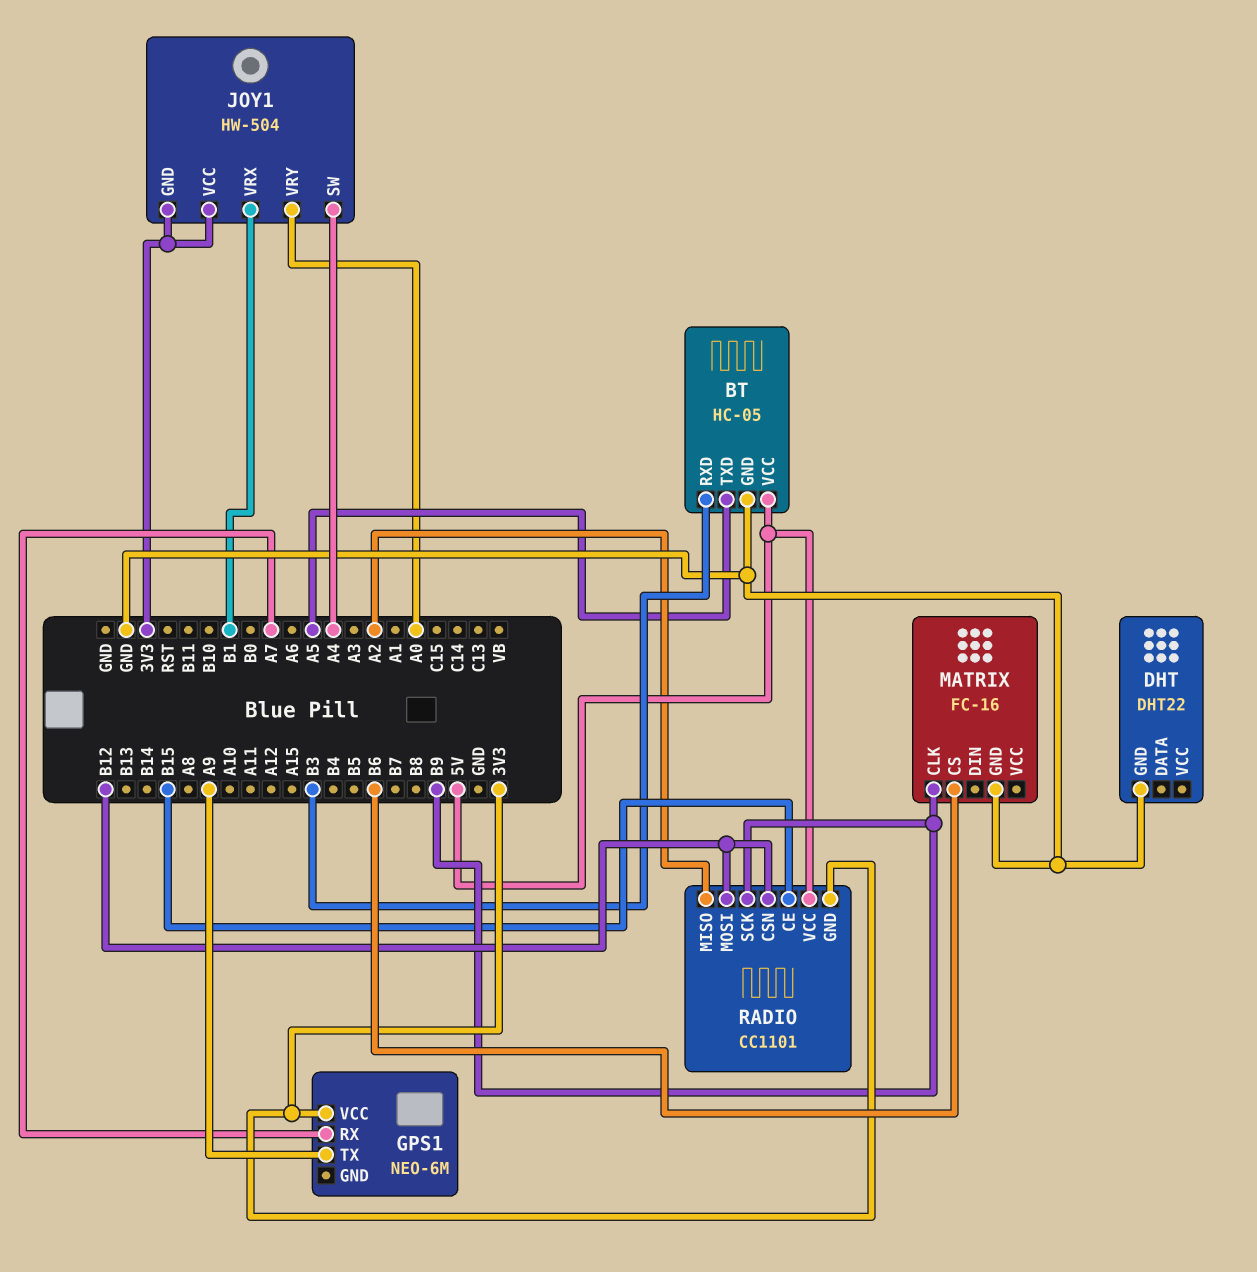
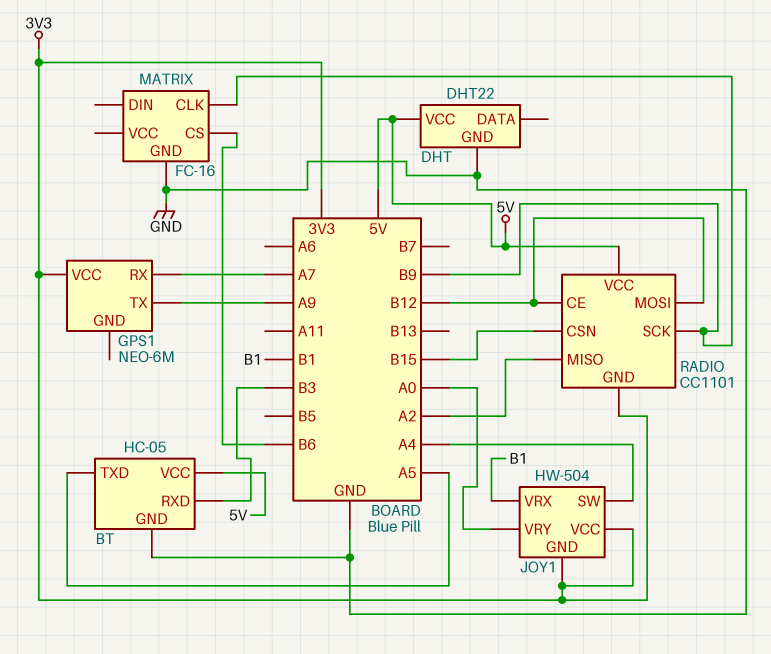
DHT pin VCC: none -> 5V
RADIO pin CE: B15 -> B12
RADIO pin CSN: B12 -> B15

